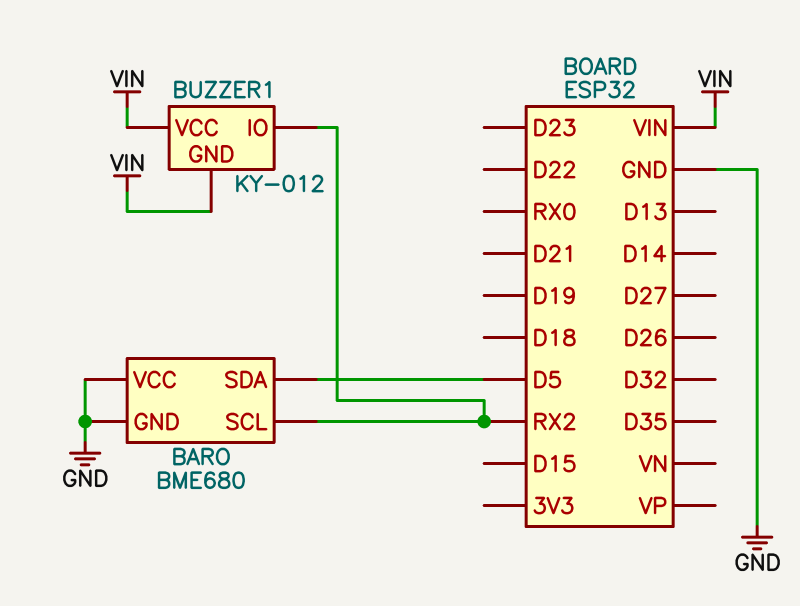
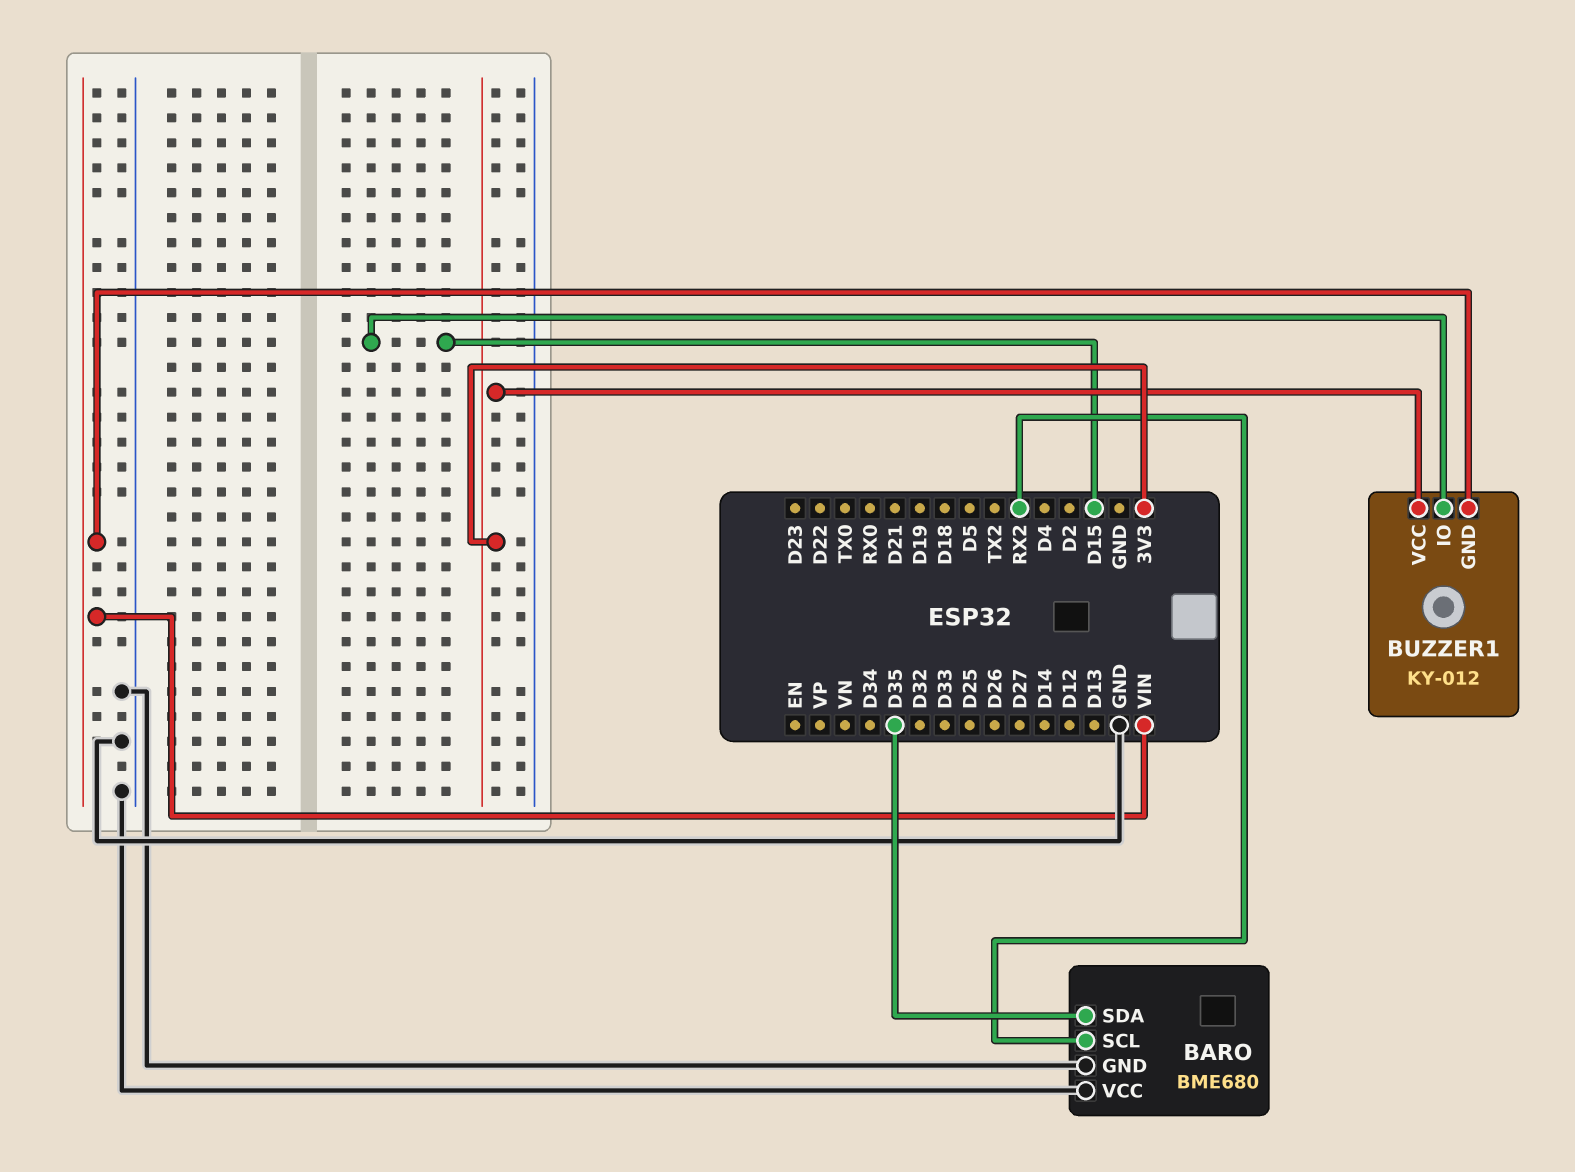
BARO pin SDA: D5 -> D35
BUZZER1 pin IO: RX2 -> D15
BUZZER1 pin VCC: VIN -> 3V3

